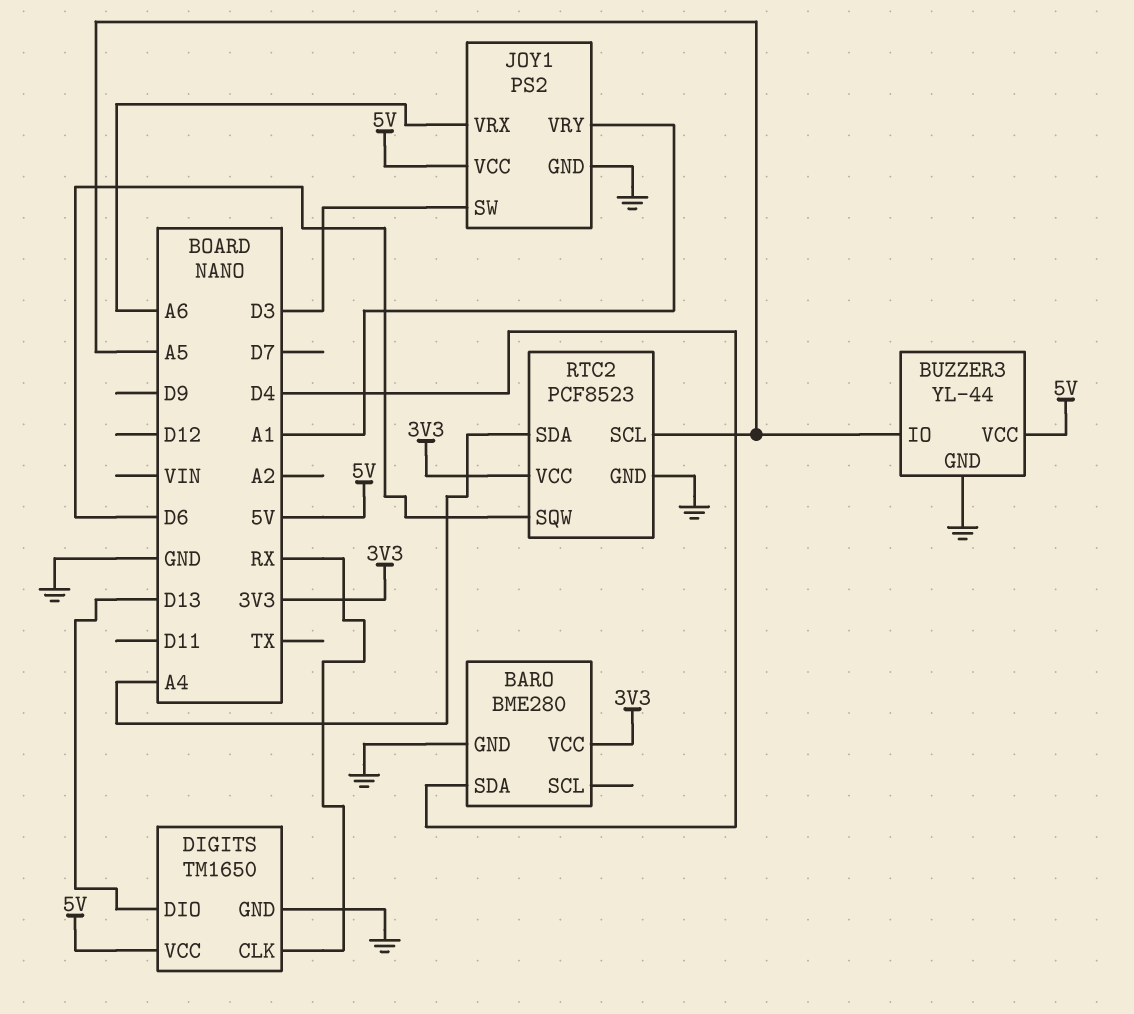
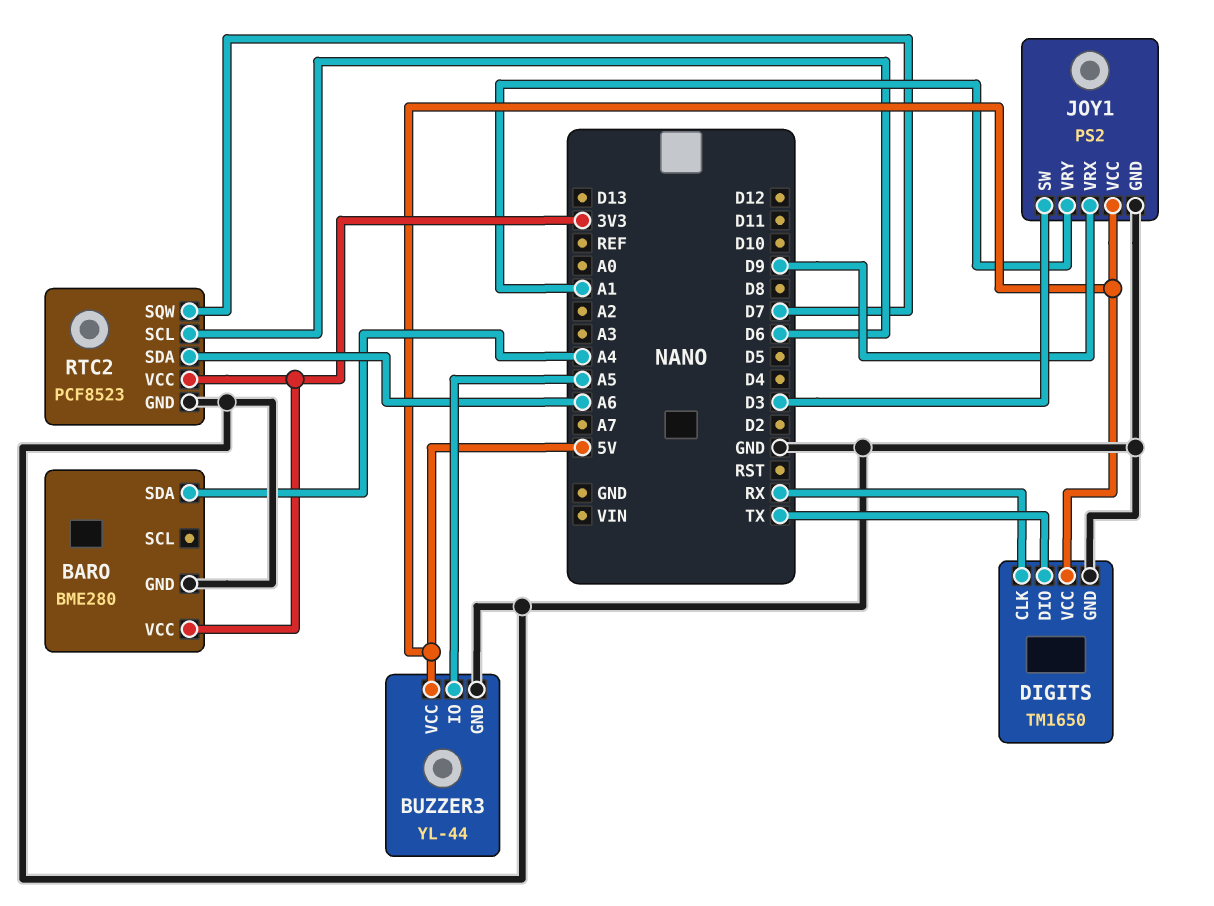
BARO pin SDA: D4 -> A4
DIGITS pin DIO: D13 -> TX
JOY1 pin VRX: A6 -> D9
RTC2 pin SCL: A5 -> D6
RTC2 pin SDA: A4 -> A6
RTC2 pin SQW: D6 -> D7

